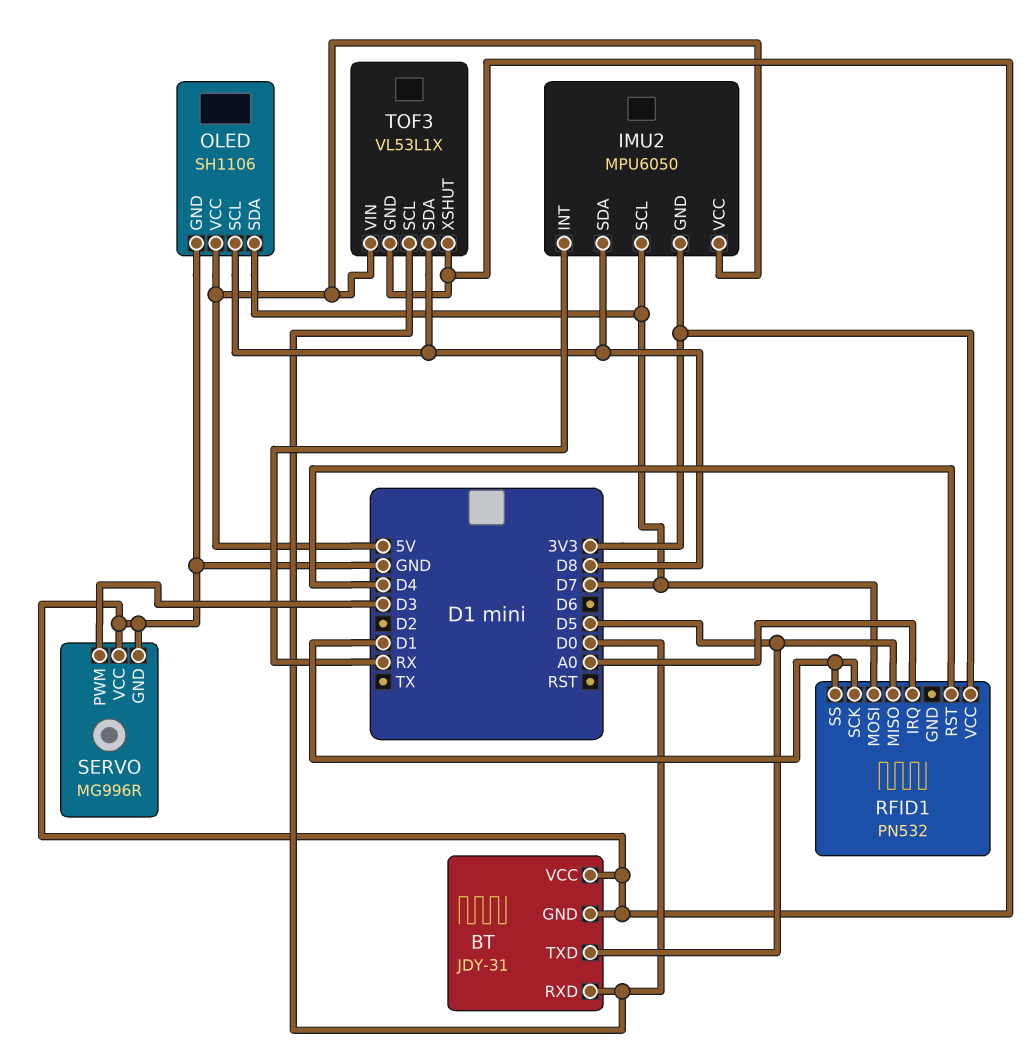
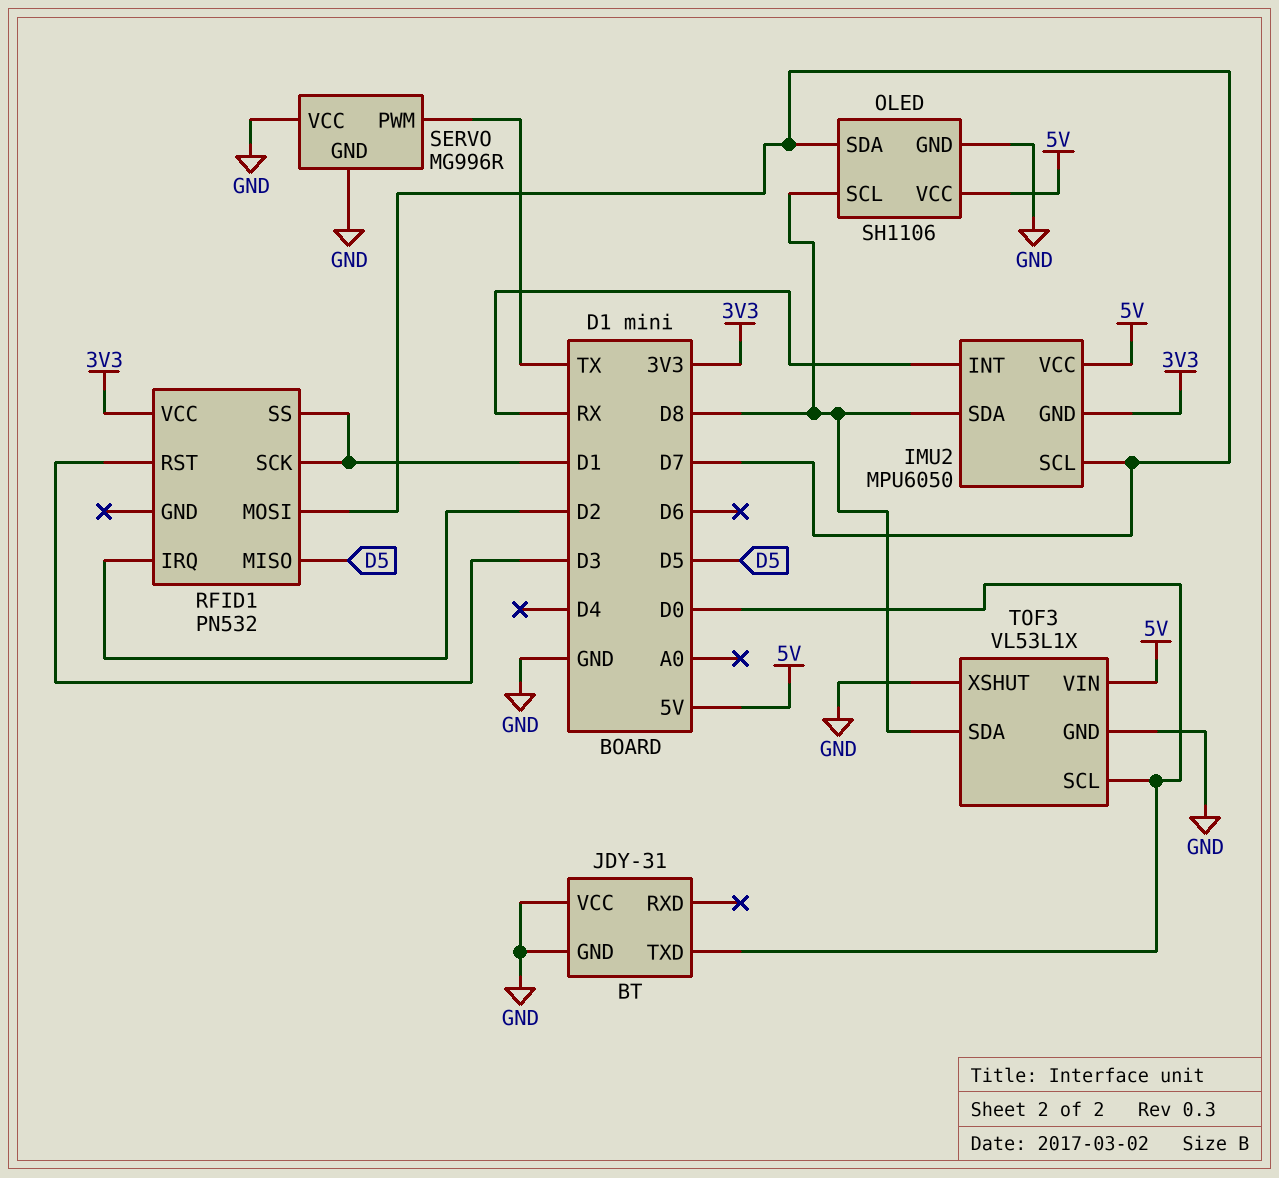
BT pin RXD: D0 -> none
BT pin TXD: D5 -> D0
RFID1 pin IRQ: A0 -> D2
RFID1 pin RST: D4 -> D3
SERVO pin PWM: D3 -> TX

